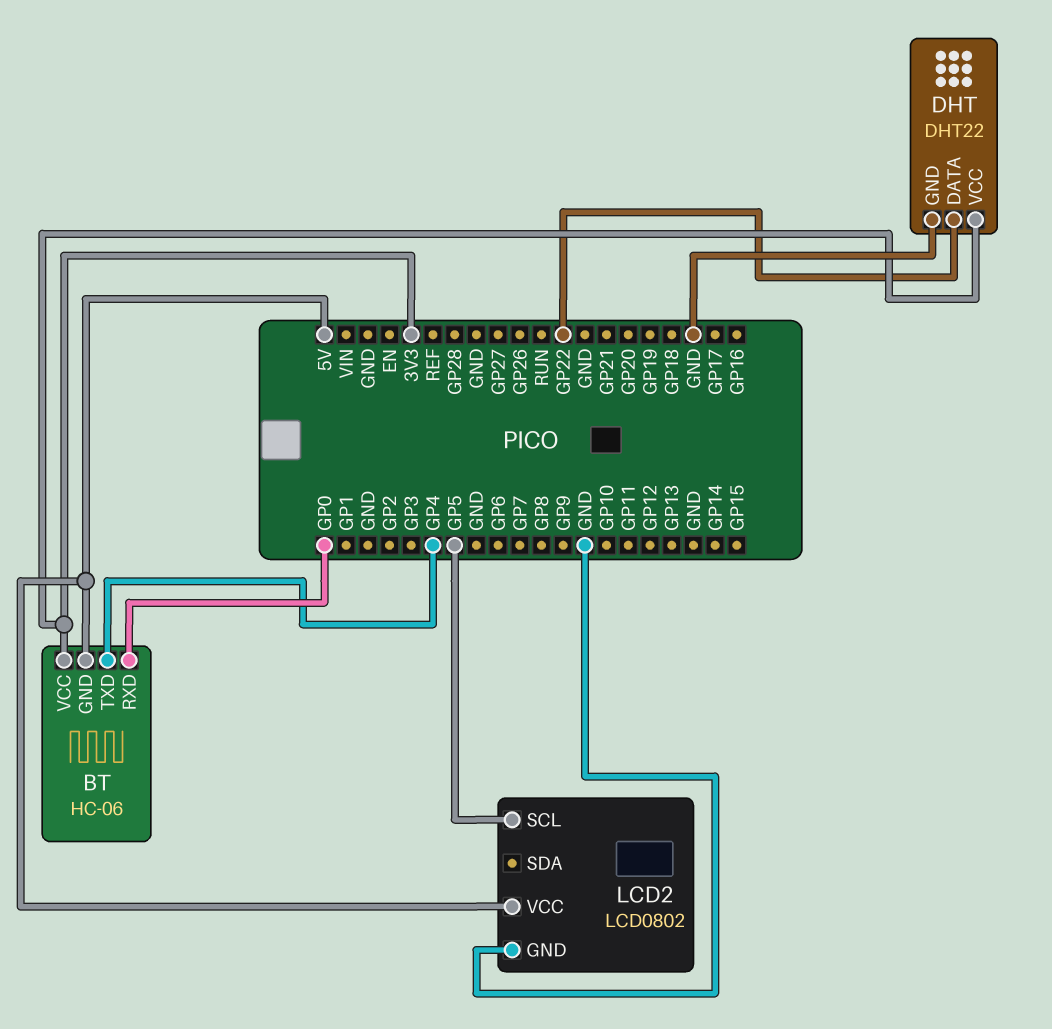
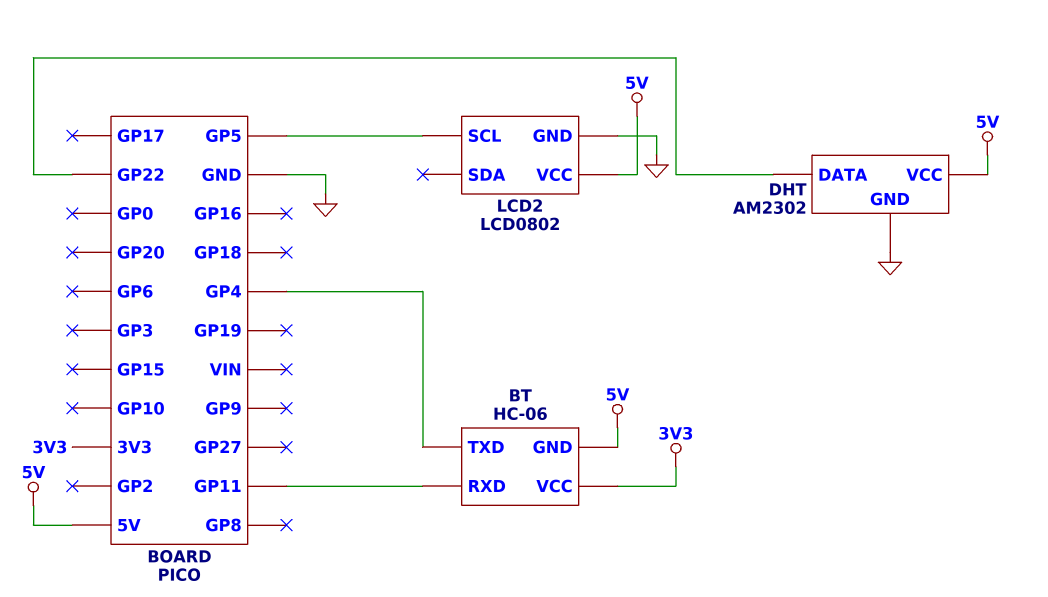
BT pin RXD: GP0 -> GP11
DHT: DHT22 -> AM2302
DHT pin VCC: 3V3 -> 5V

